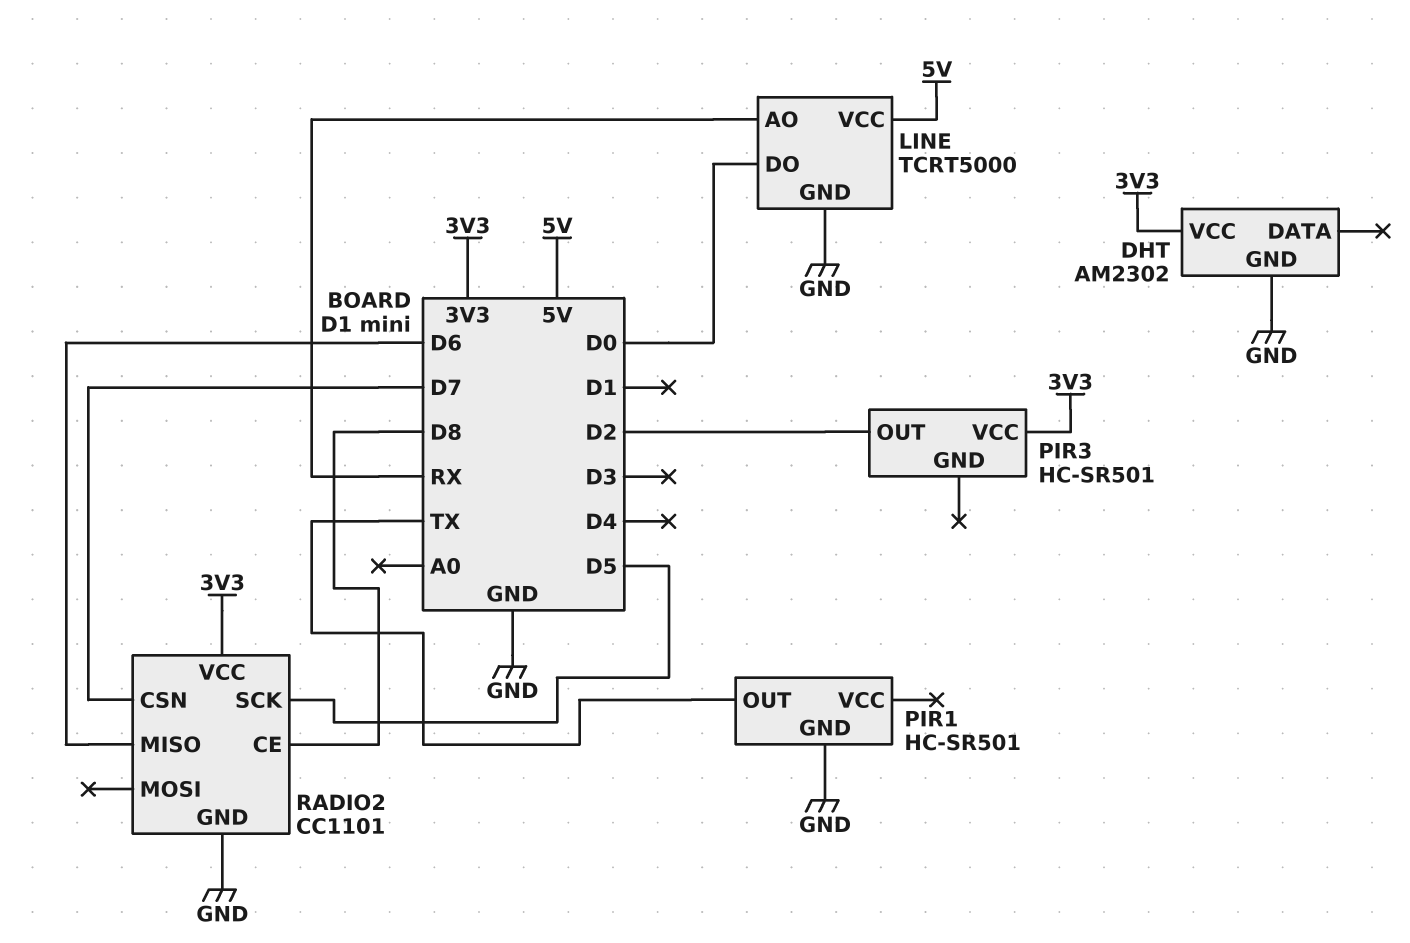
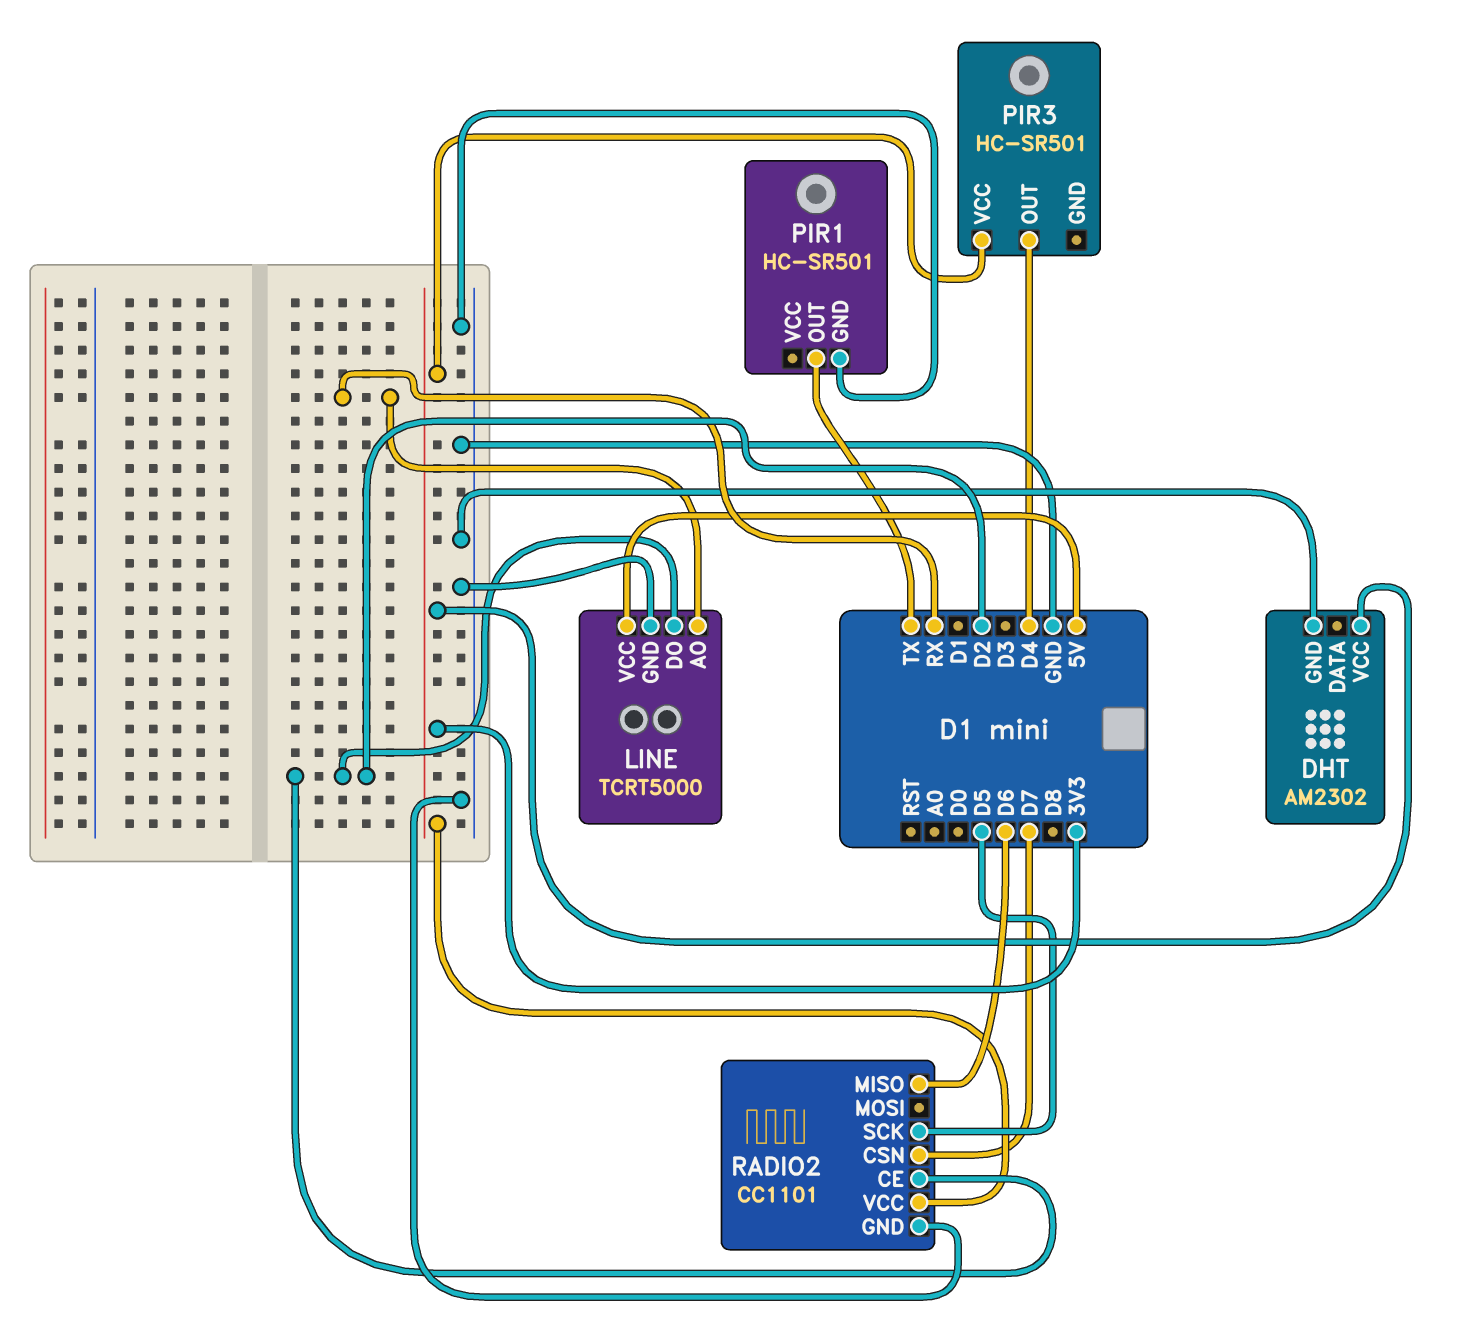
LINE pin DO: D0 -> D2
PIR3 pin OUT: D2 -> D4
RADIO2 pin CE: D8 -> D2

